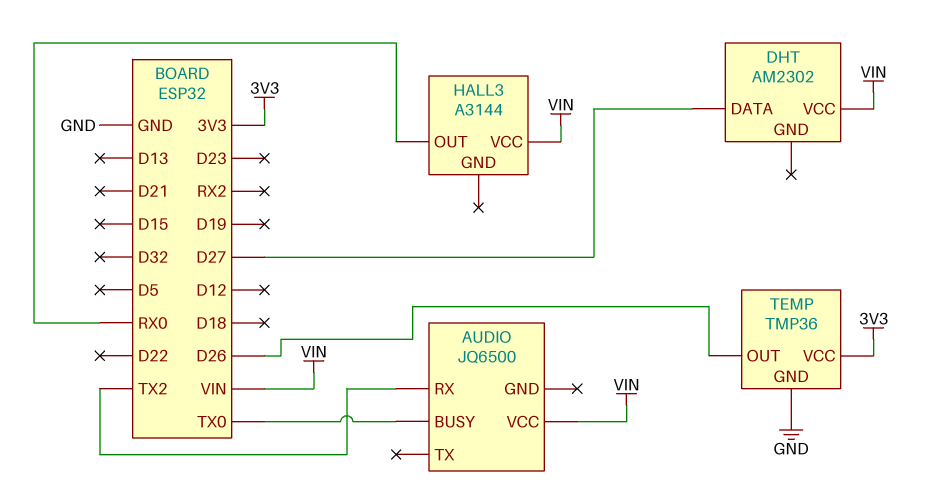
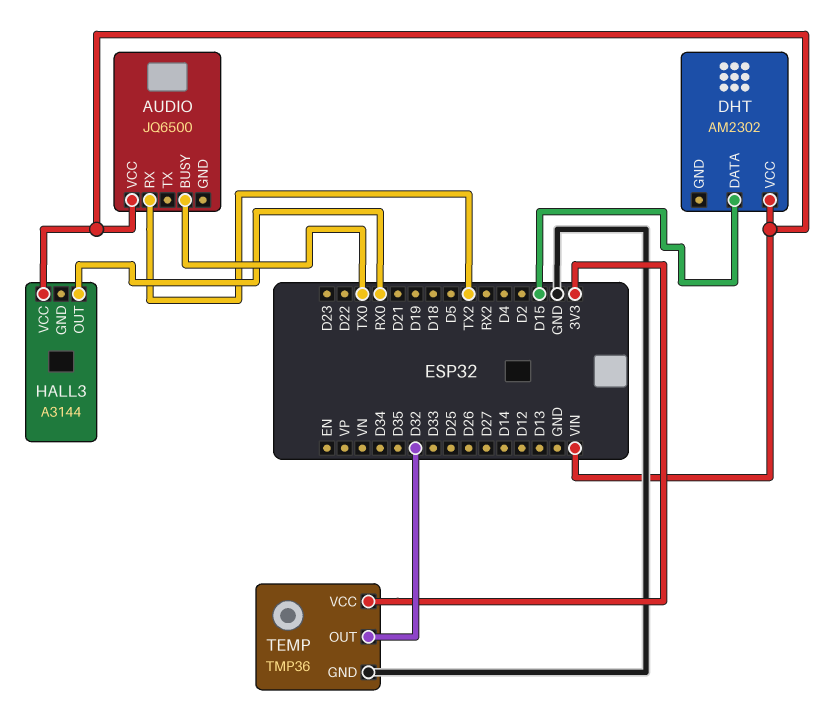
DHT pin DATA: D27 -> D15
TEMP pin OUT: D26 -> D32

